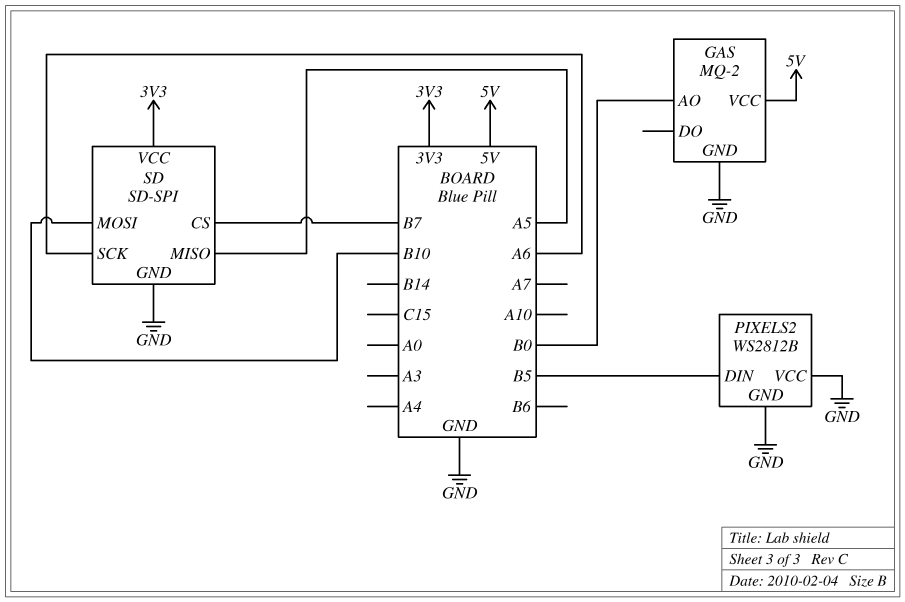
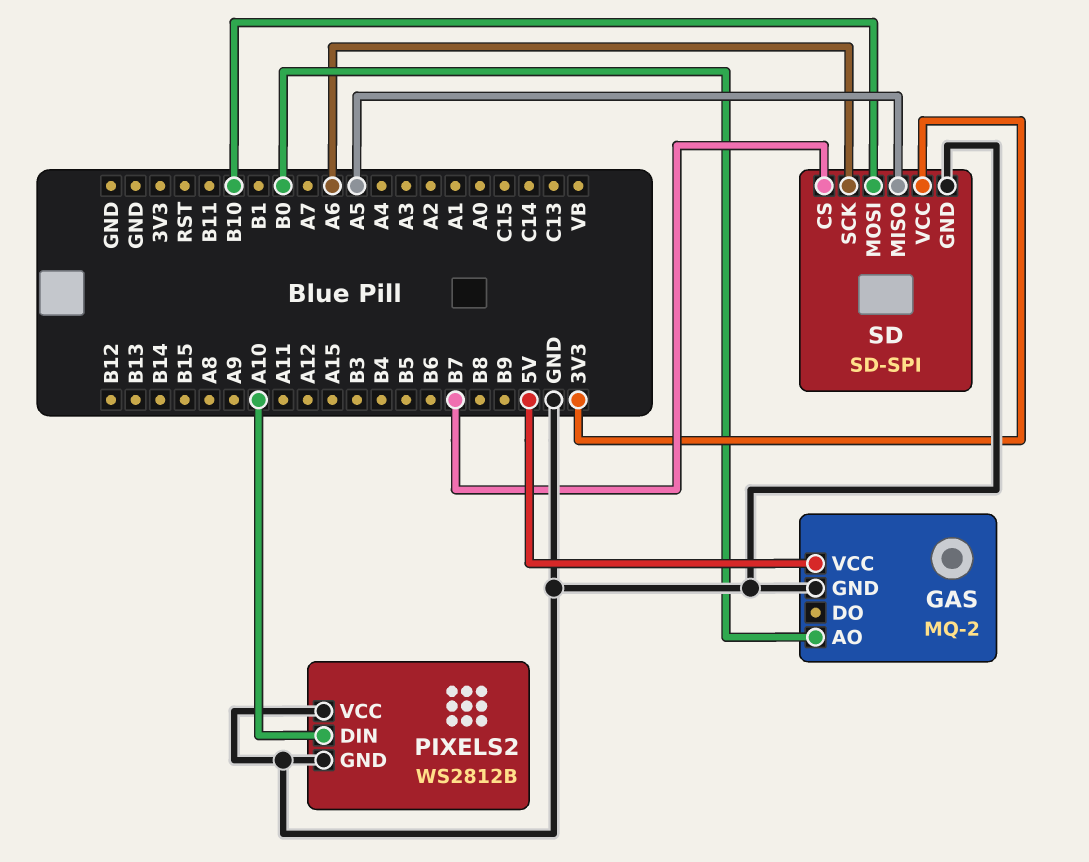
PIXELS2 pin DIN: B5 -> A10

